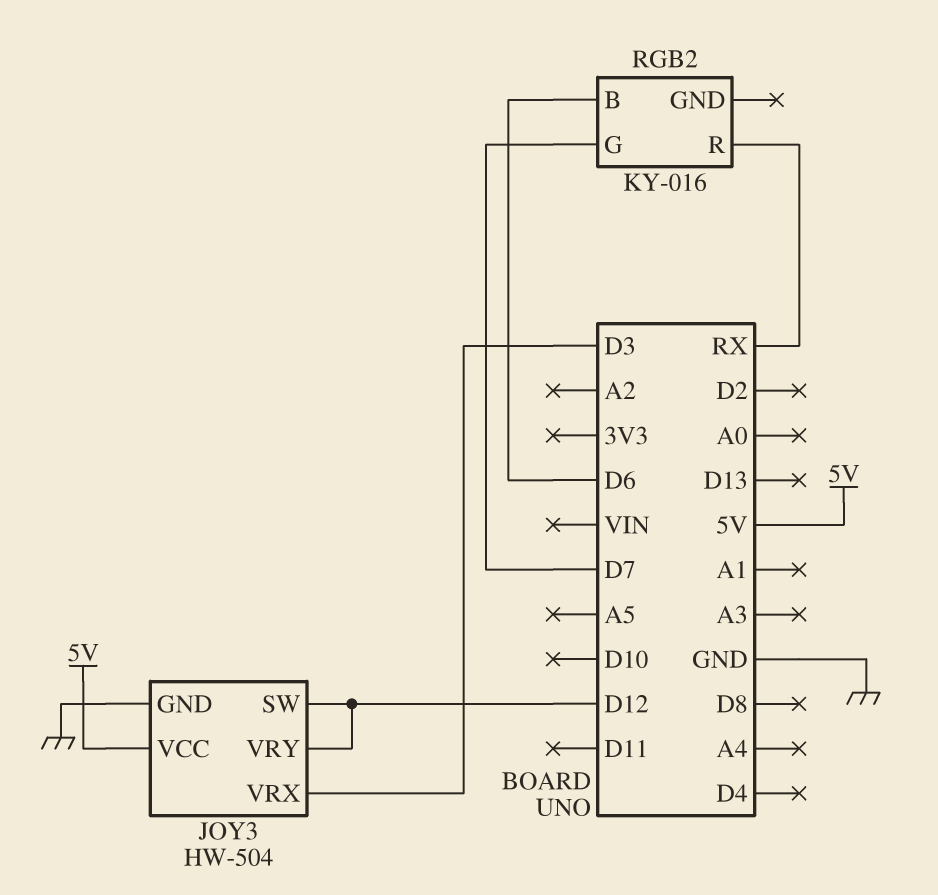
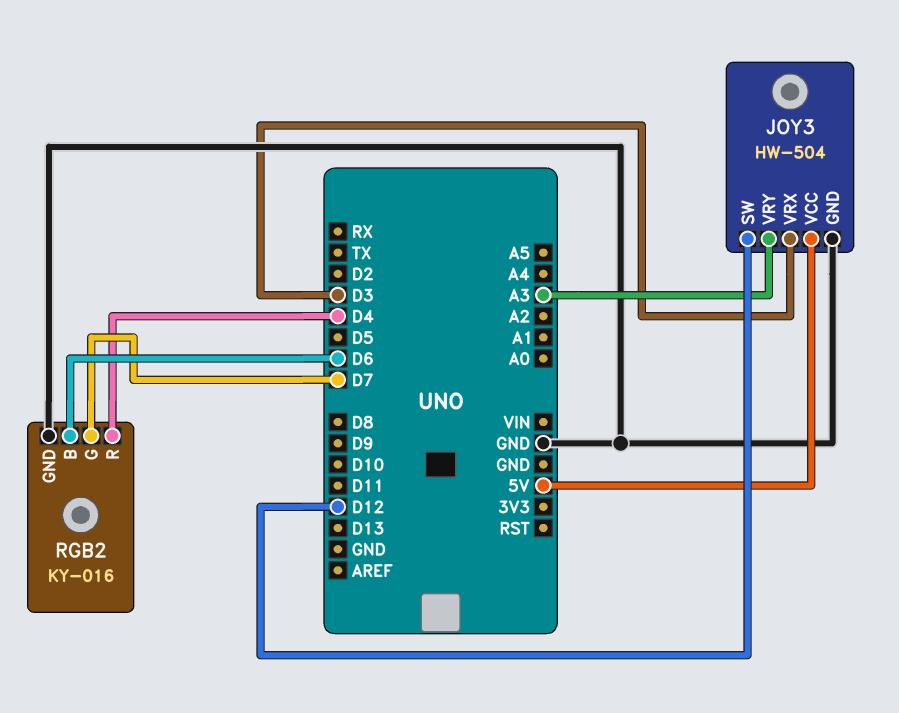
JOY3 pin VRY: D12 -> A3
RGB2 pin GND: none -> GND
RGB2 pin R: RX -> D4

